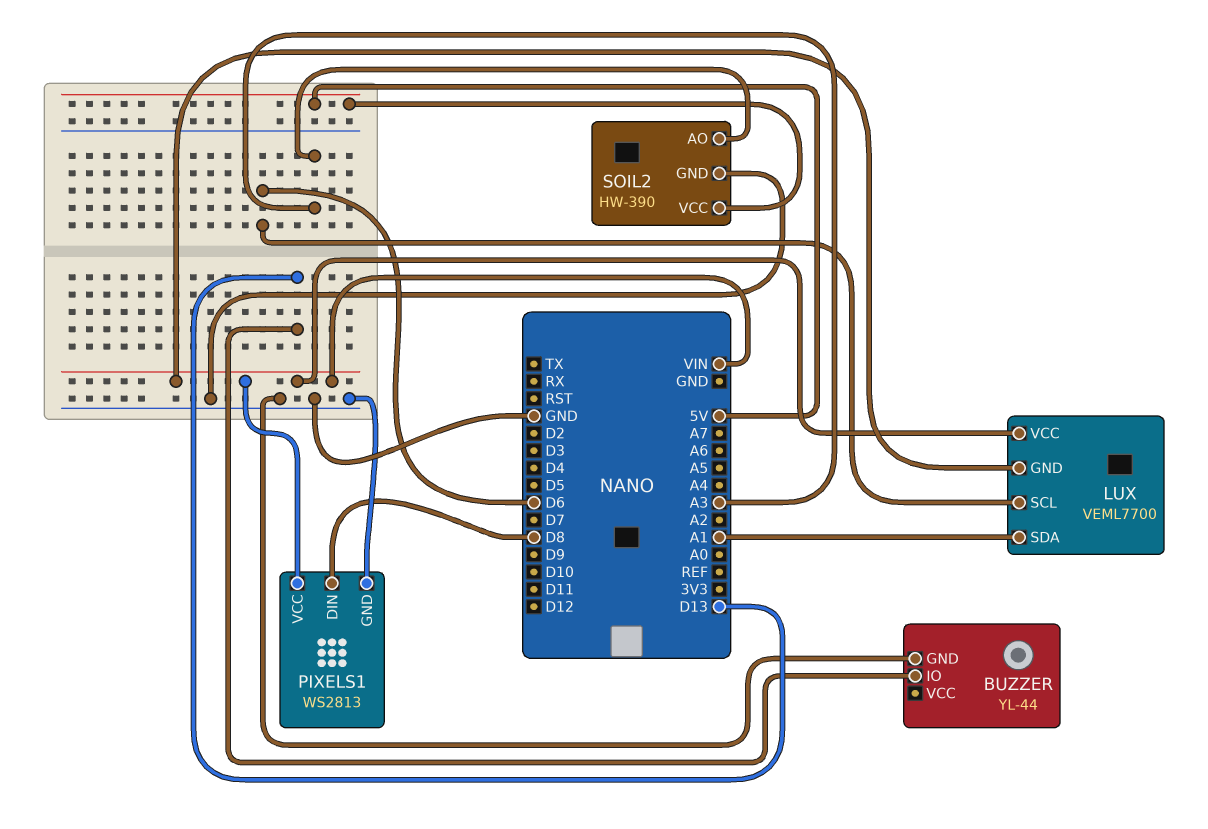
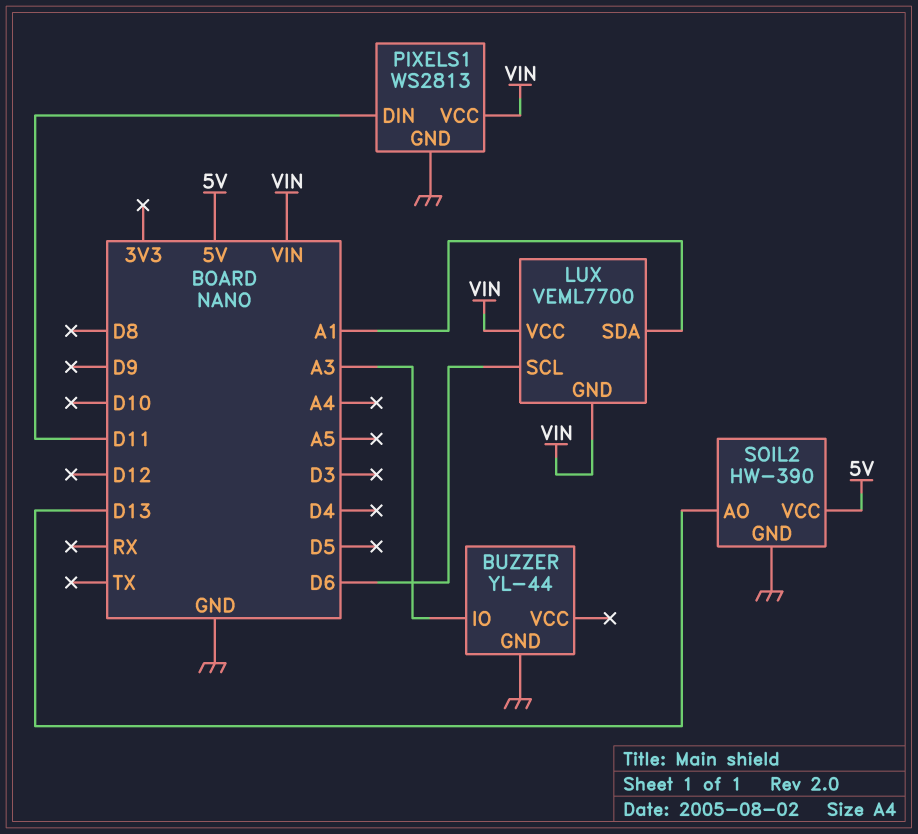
BUZZER pin IO: D13 -> A3
PIXELS1 pin DIN: D8 -> D11
SOIL2 pin AO: A3 -> D13

